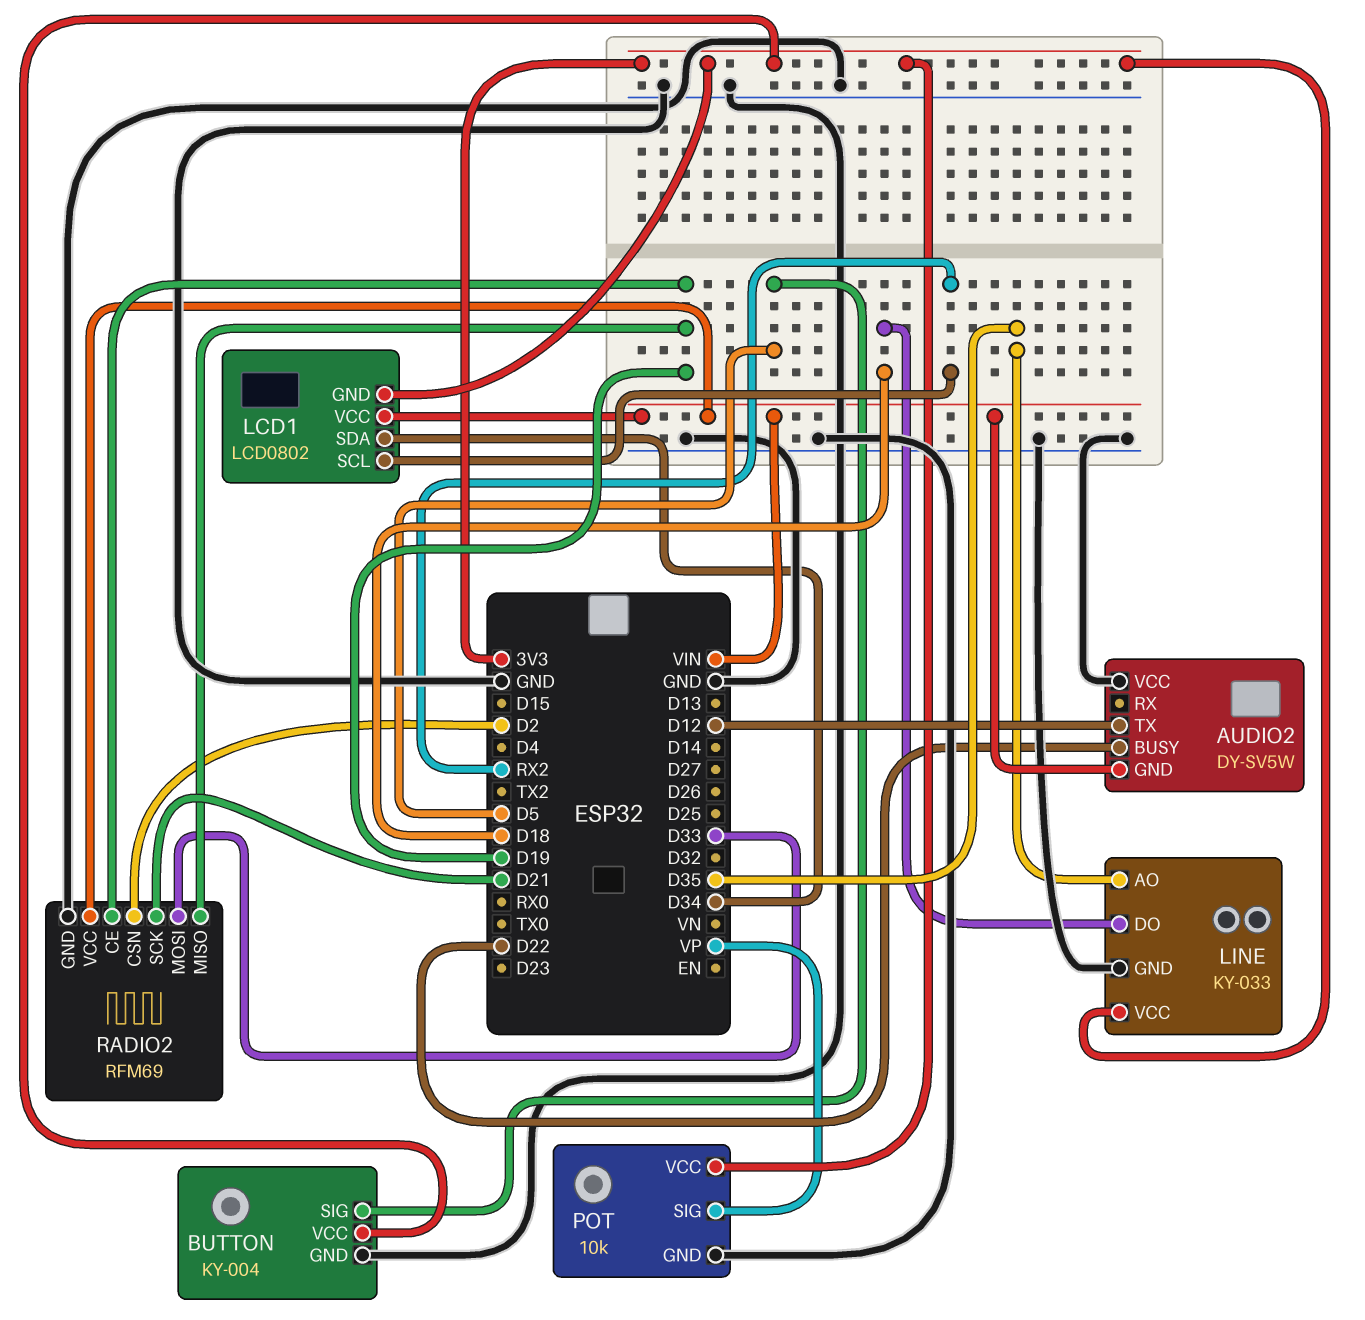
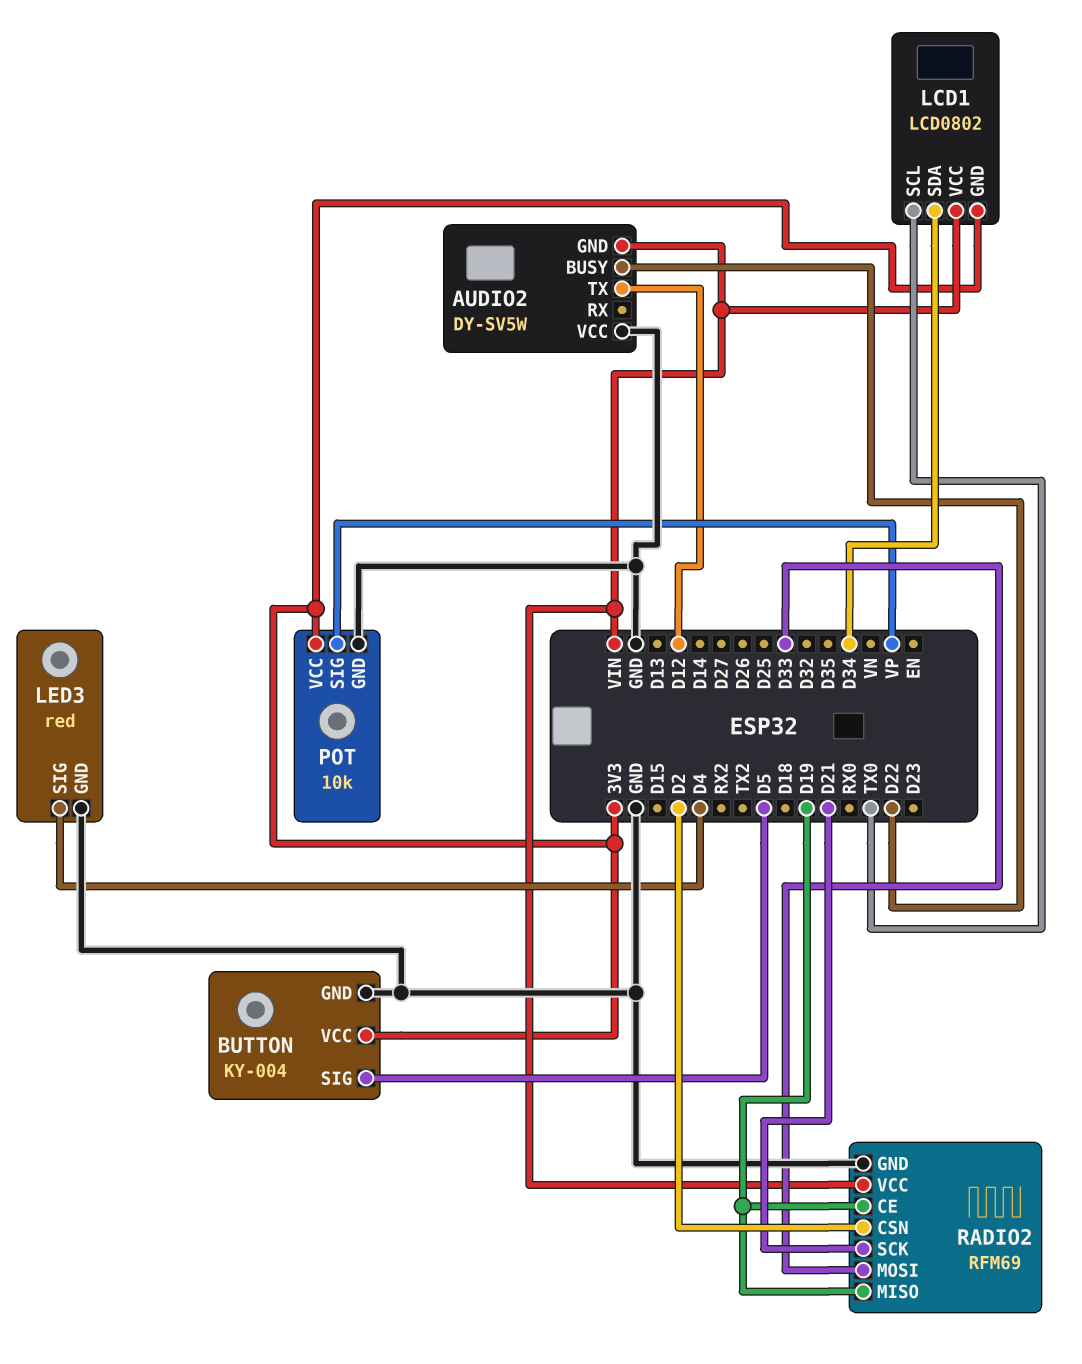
LCD1 pin SCL: RX2 -> TX0
LED3: none -> red
LED3 pin GND: none -> GND
LED3 pin SIG: none -> D4
LINE: KY-033 -> none
LINE pin AO: D35 -> none
LINE pin DO: D18 -> none
LINE pin GND: GND -> none
LINE pin VCC: 3V3 -> none

